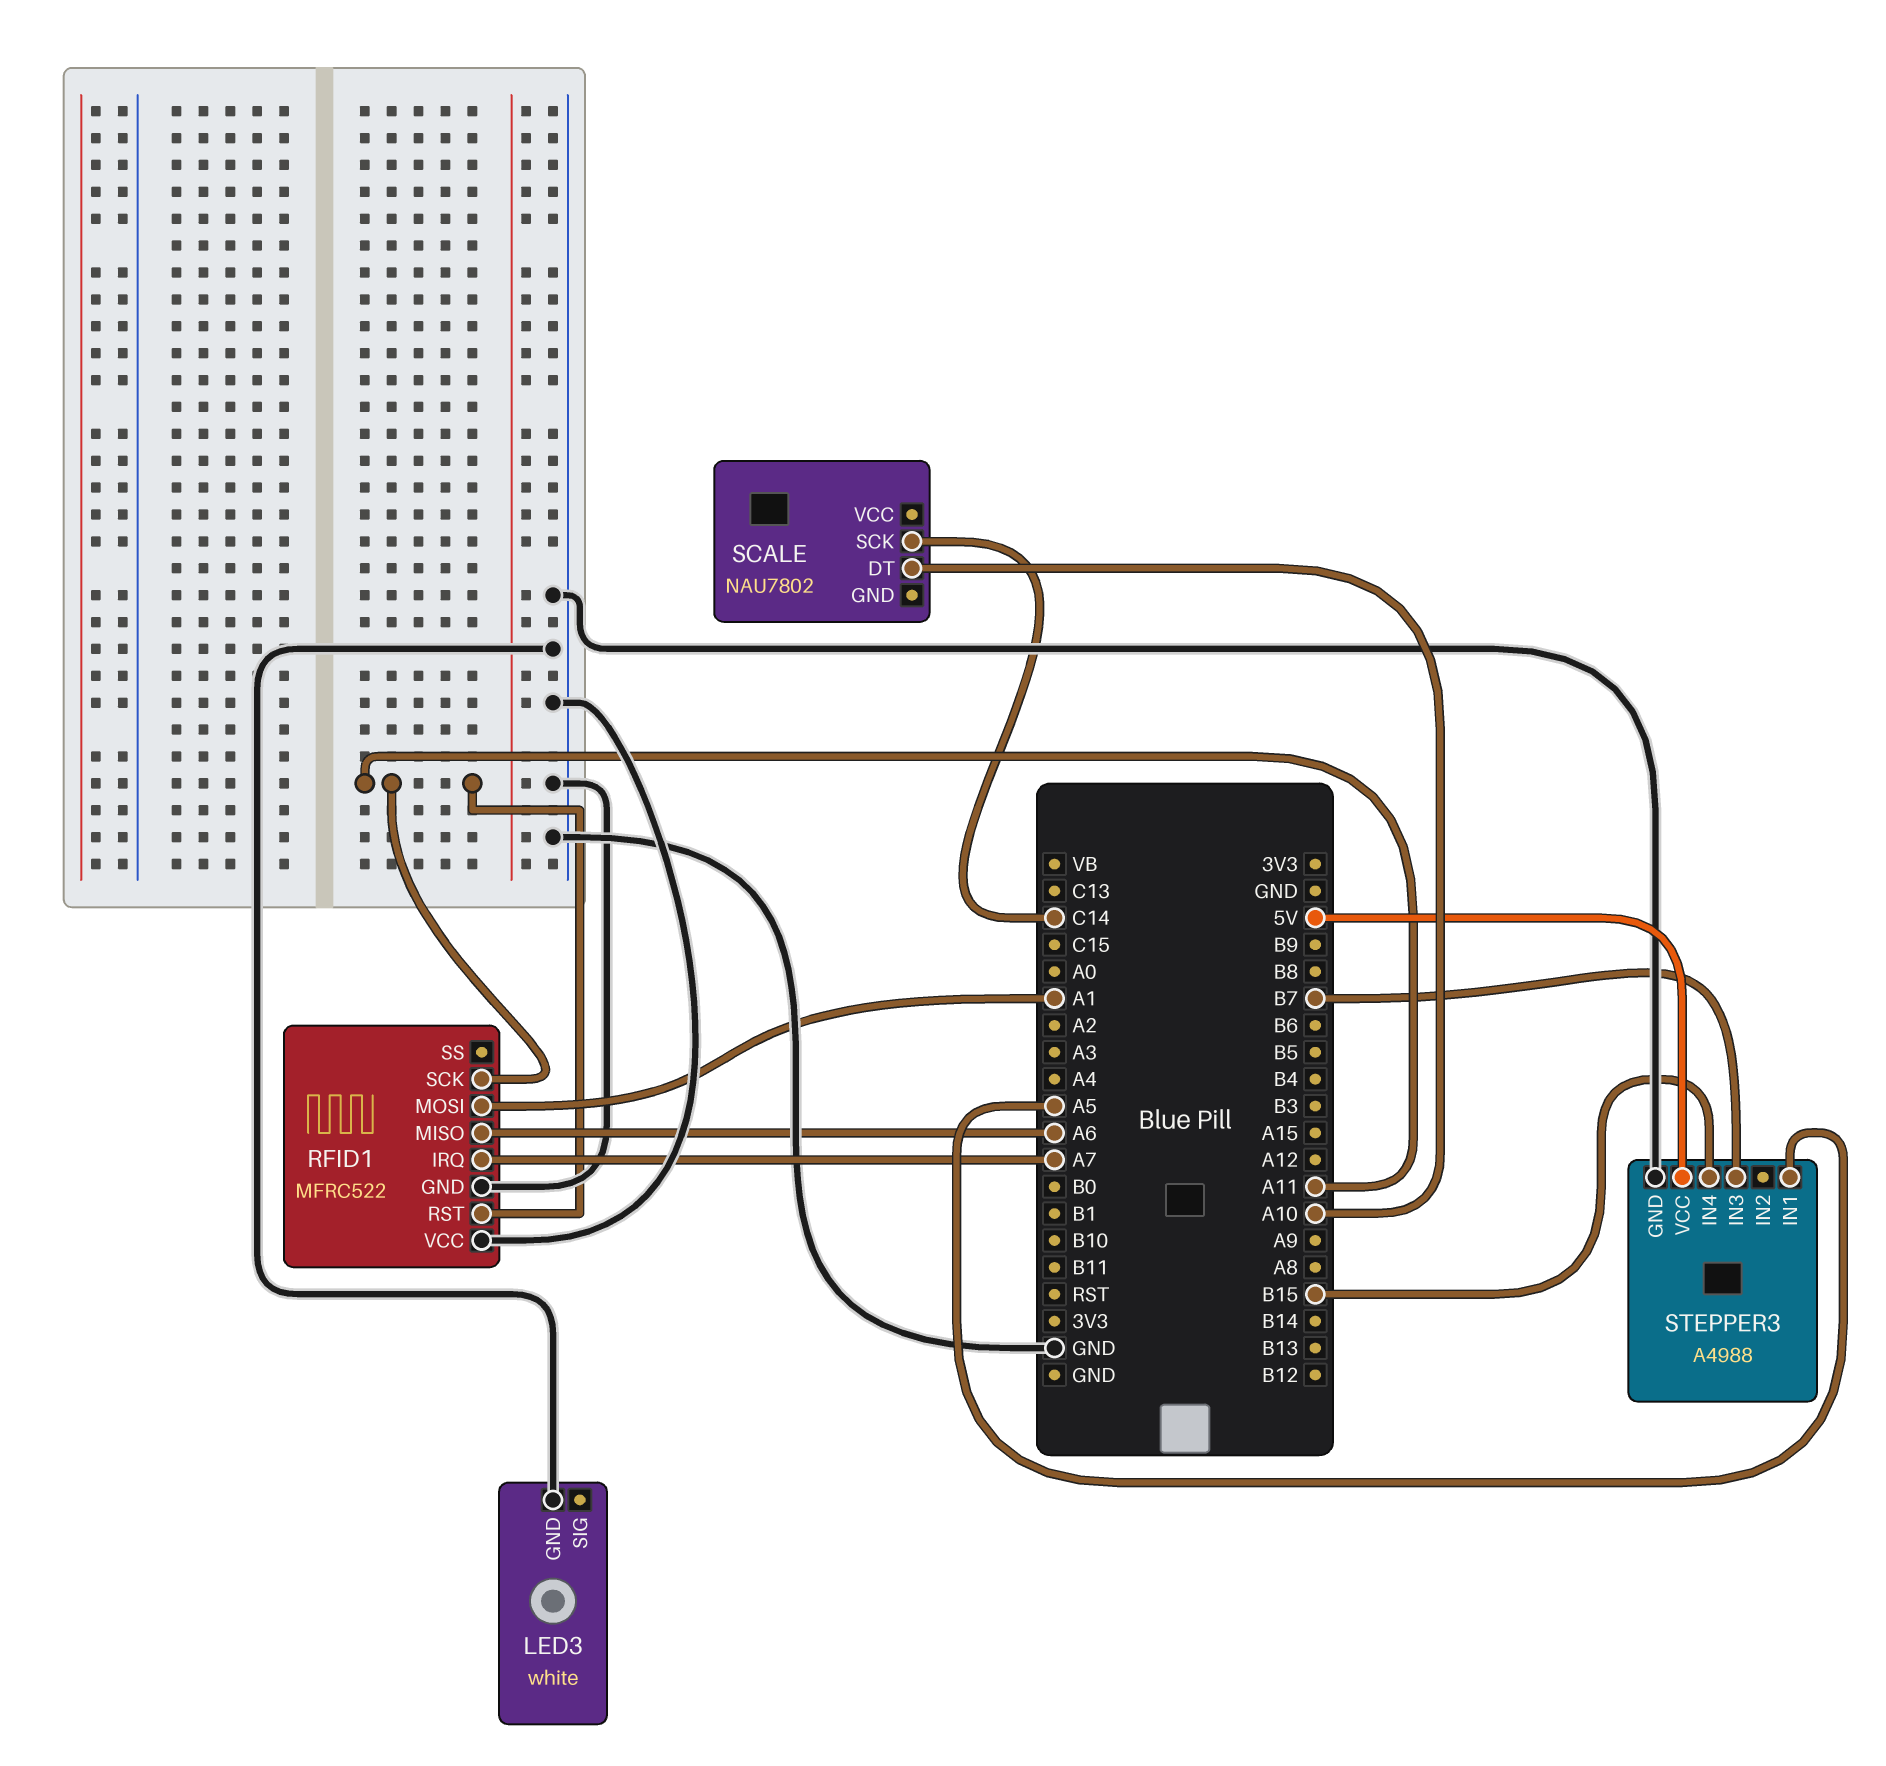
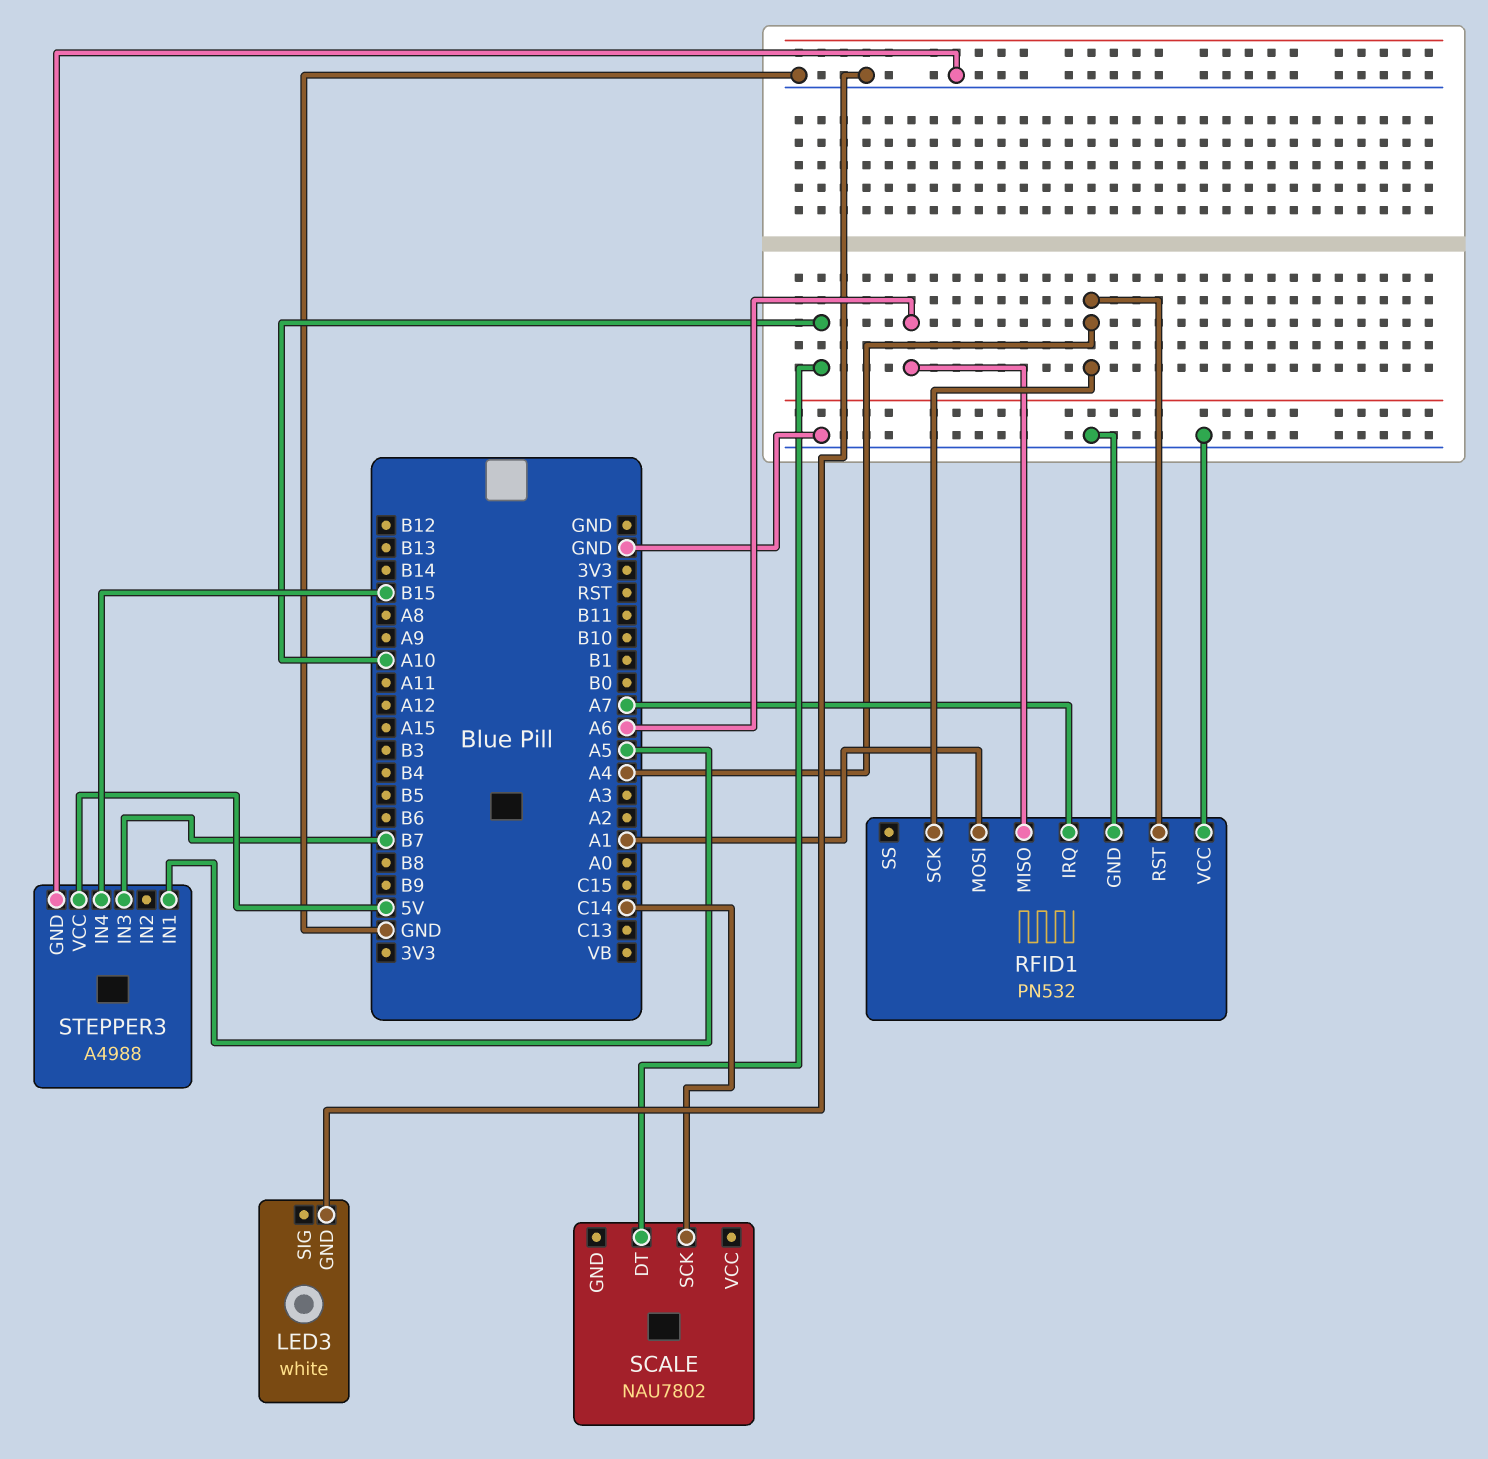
RFID1: MFRC522 -> PN532
RFID1 pin RST: A11 -> A4
RFID1 pin SCK: A11 -> A4

